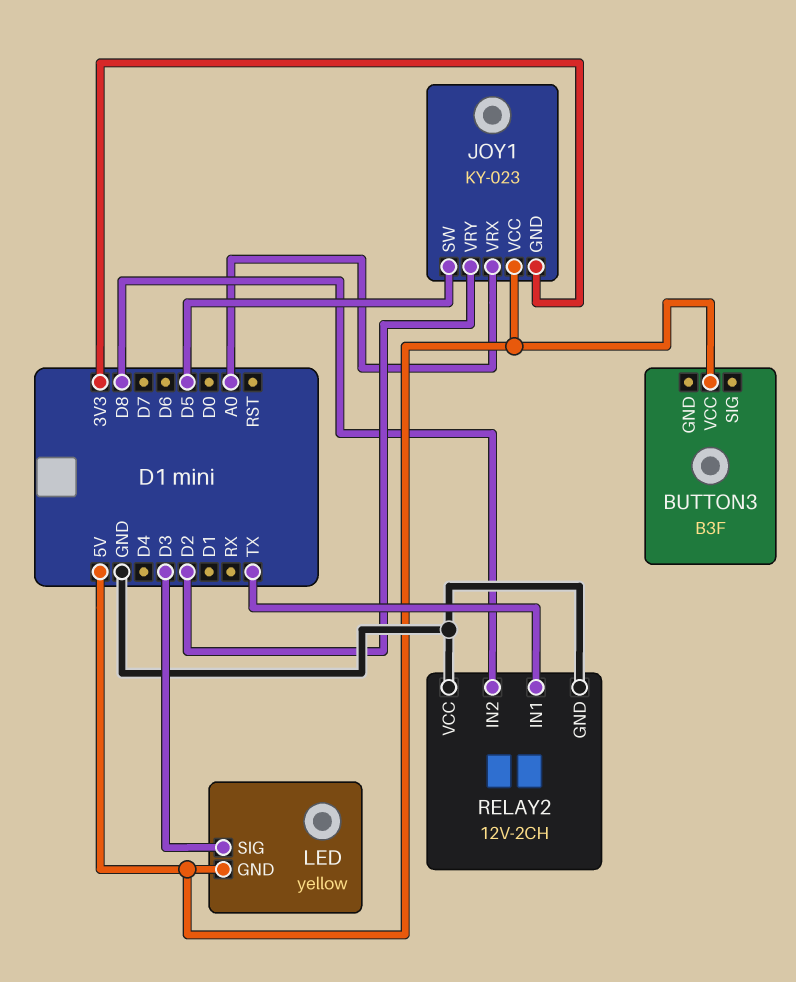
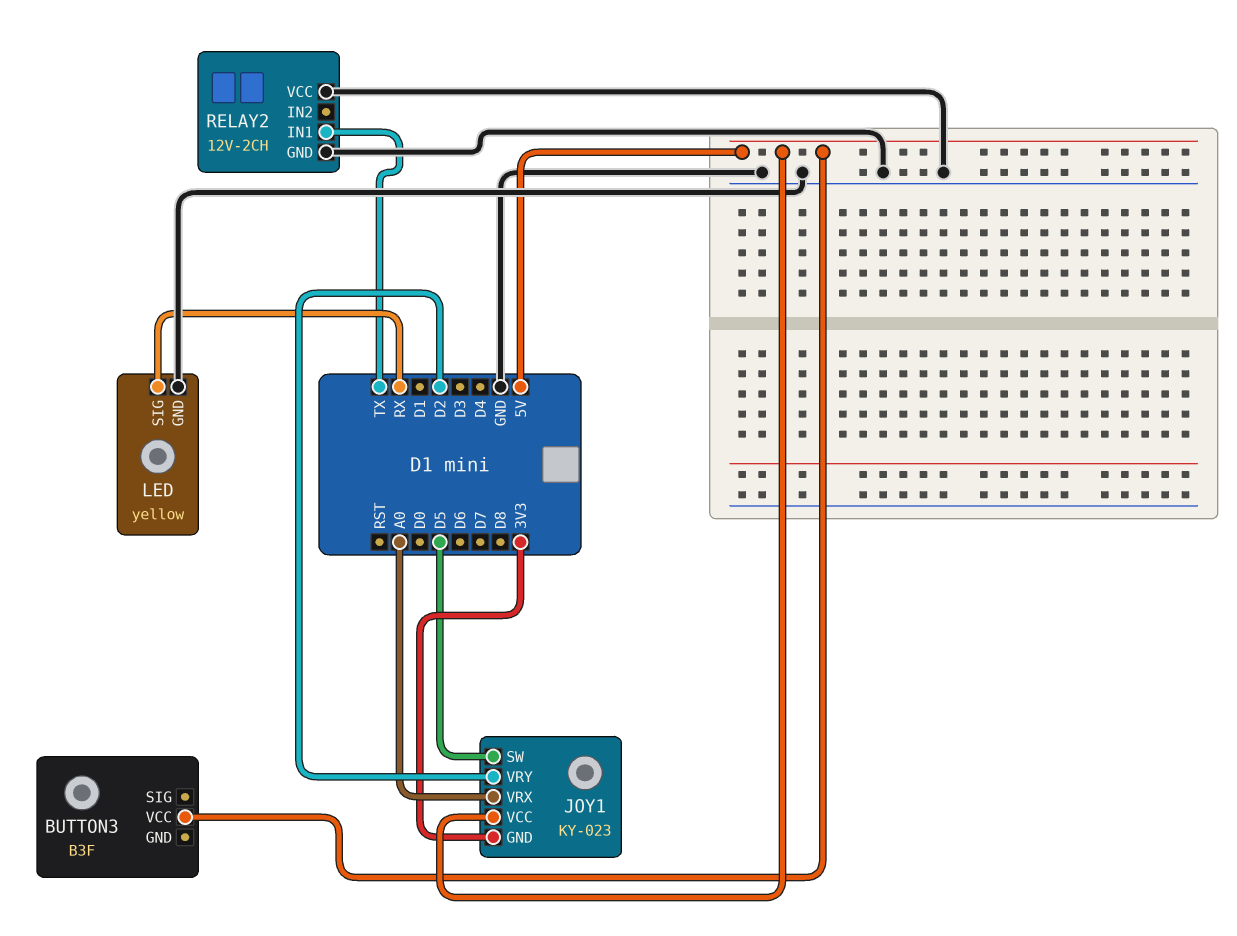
LED pin GND: 5V -> GND
LED pin SIG: D3 -> RX
RELAY2 pin IN2: D8 -> none

